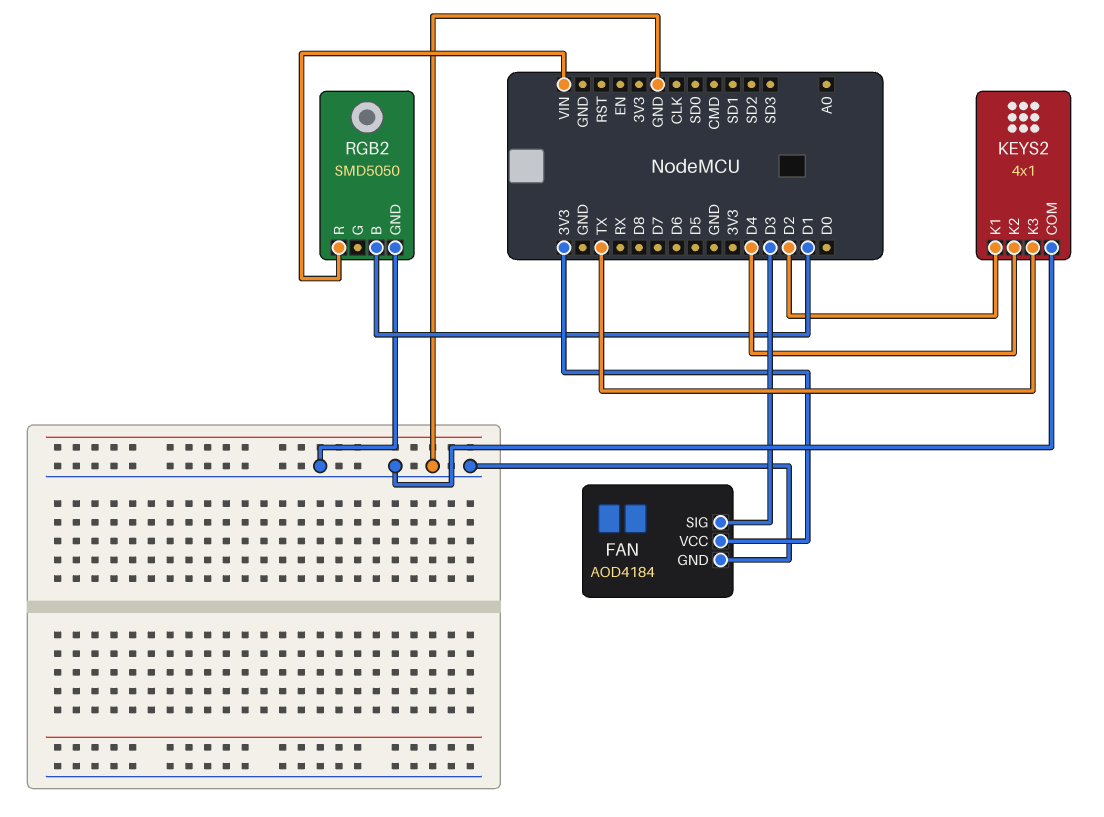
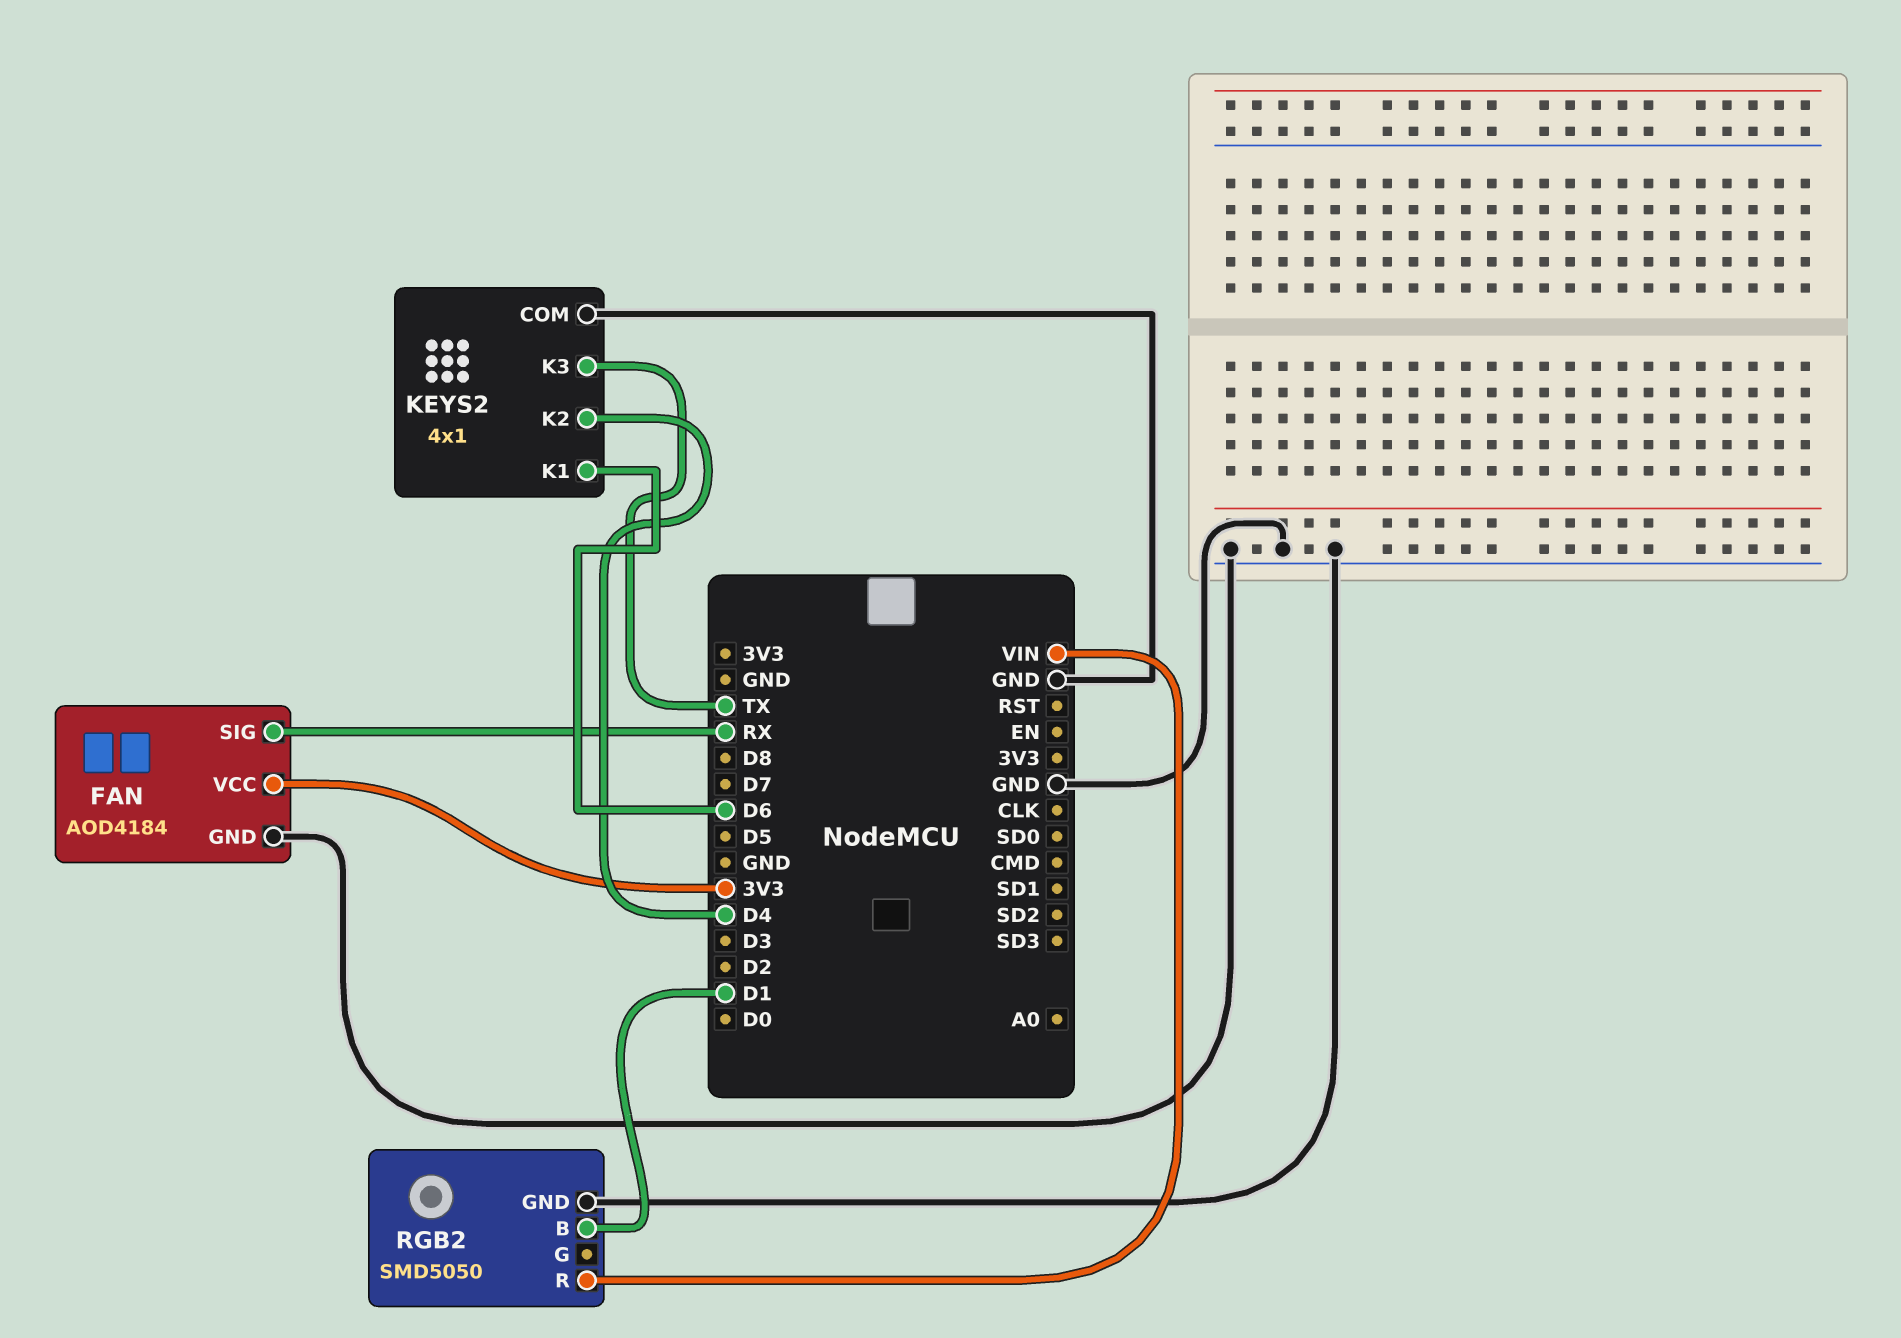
FAN pin SIG: D3 -> RX
KEYS2 pin K1: D2 -> D6

